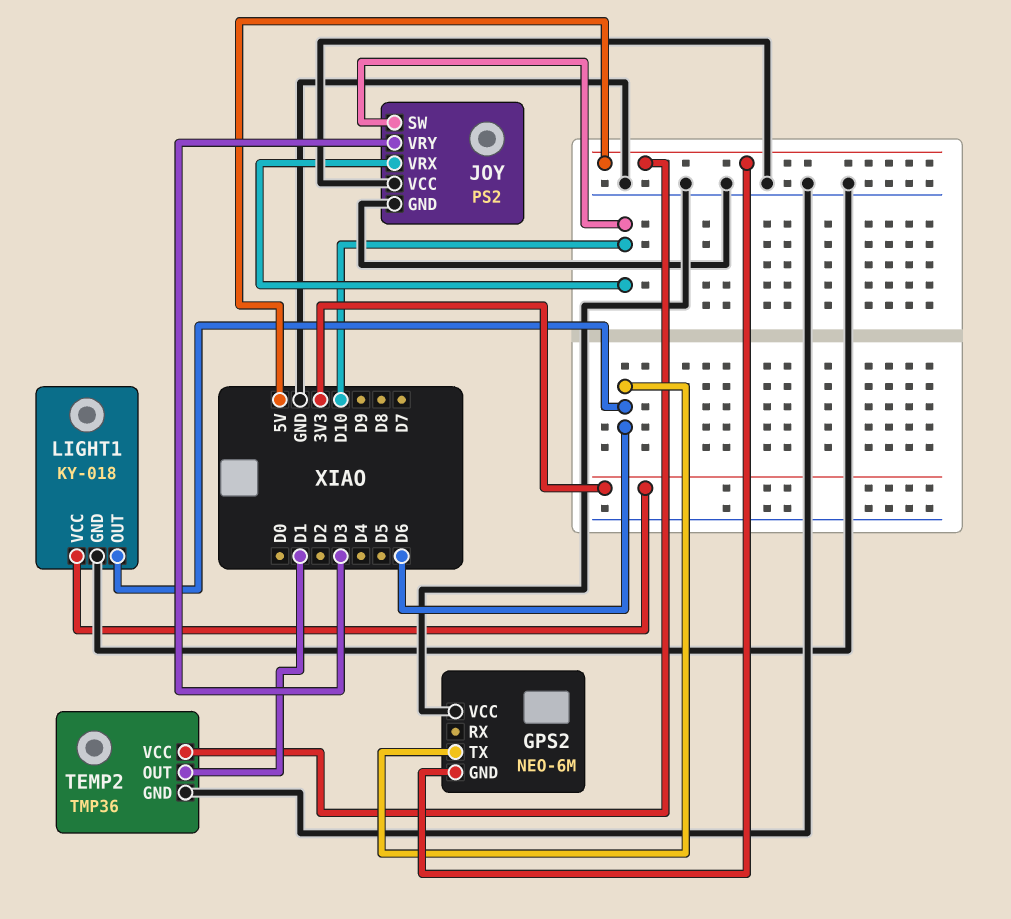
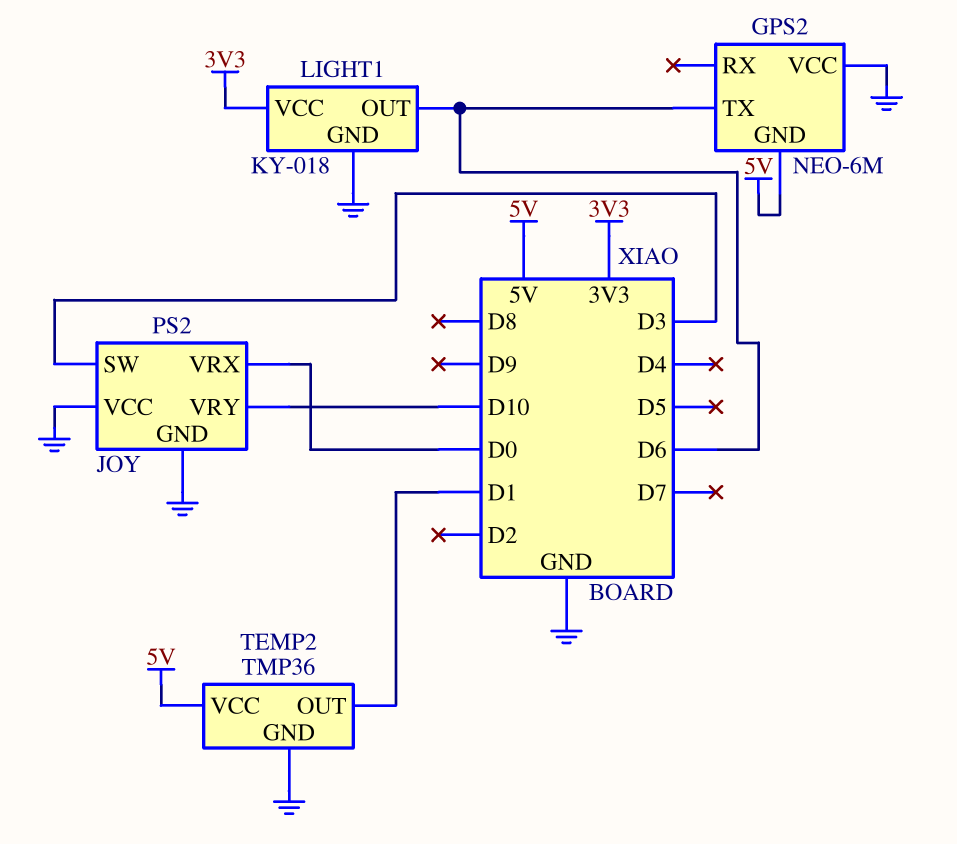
JOY pin SW: D10 -> D3
JOY pin VRX: D10 -> D0
JOY pin VRY: D3 -> D10

